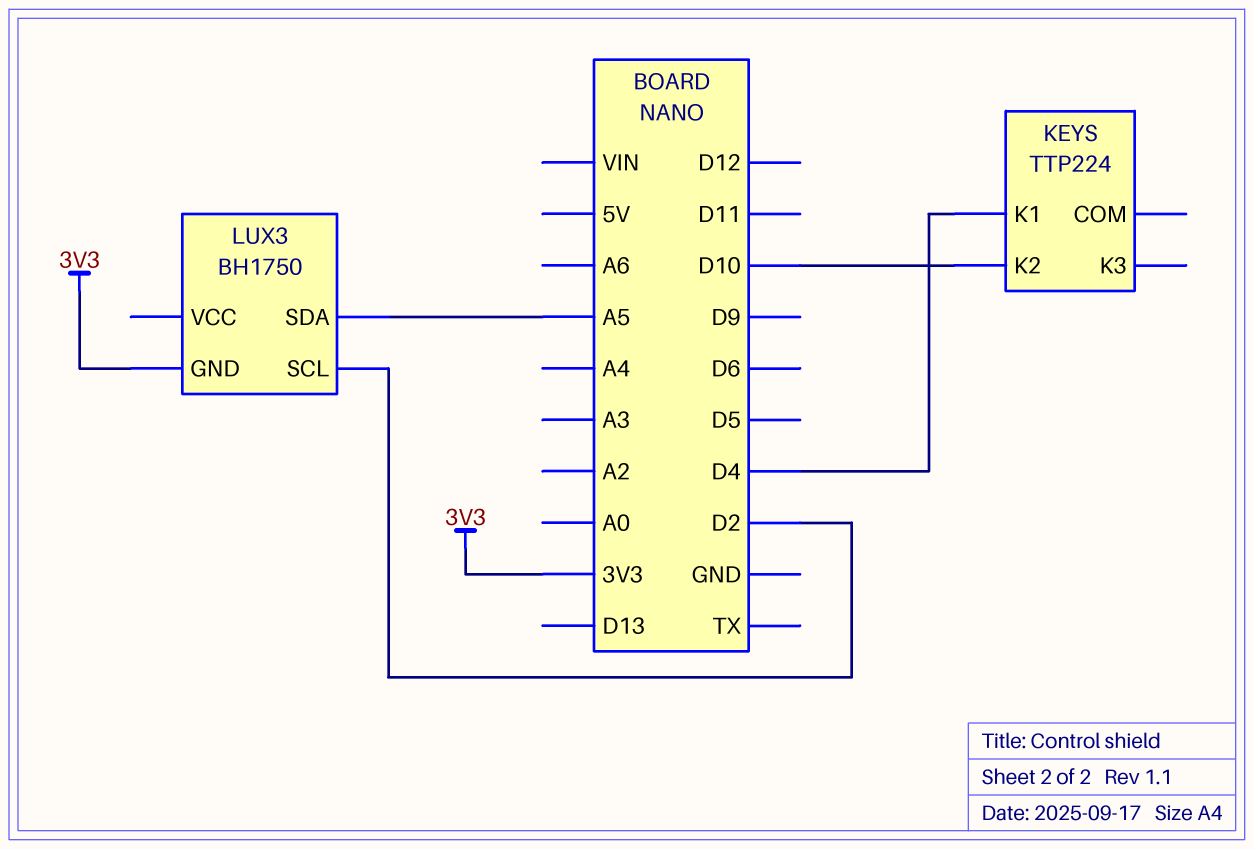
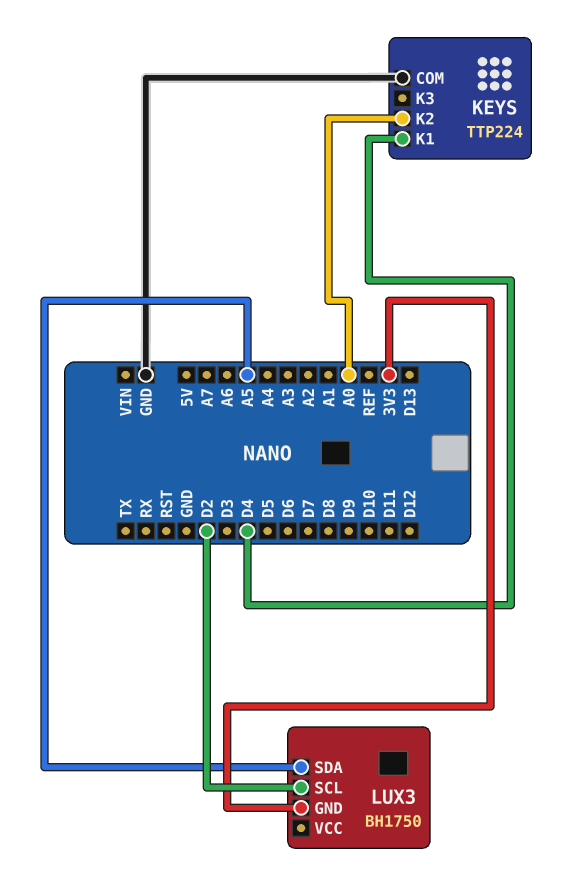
KEYS pin COM: none -> GND
KEYS pin K2: D10 -> A0

